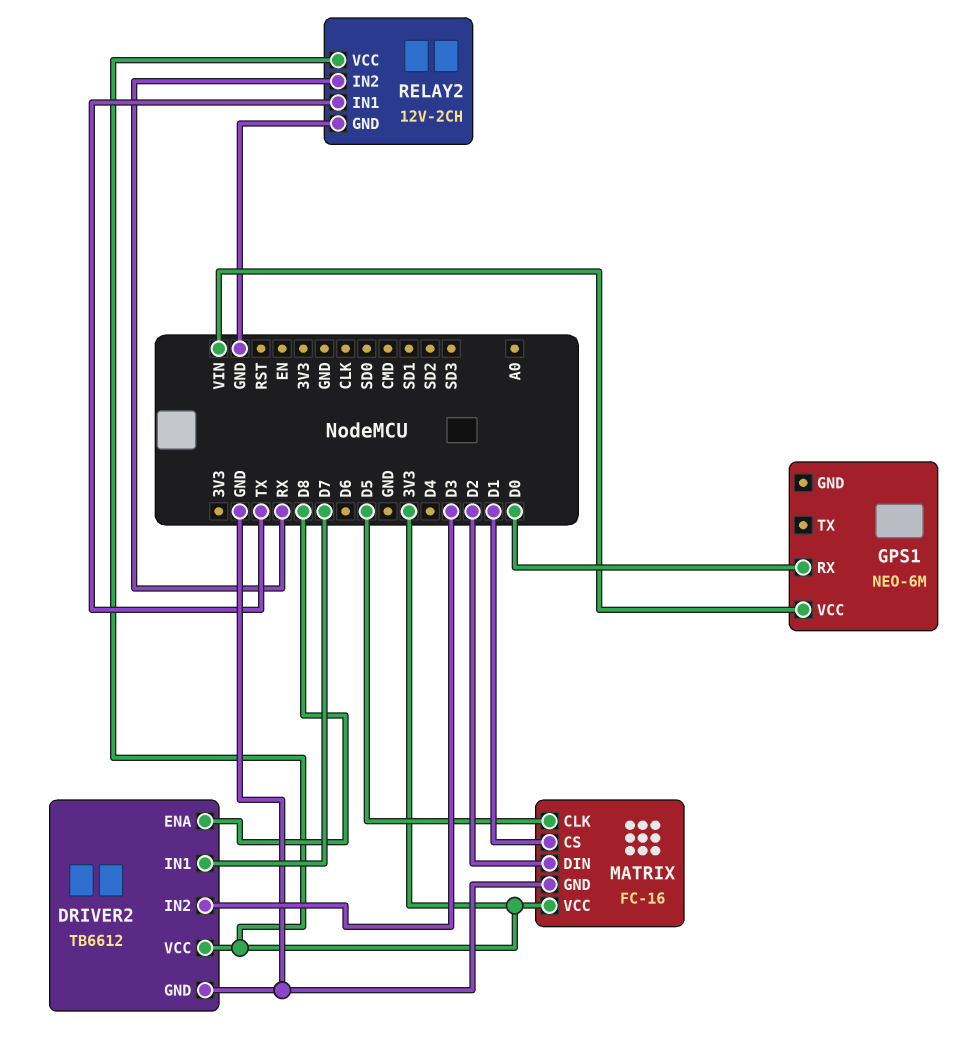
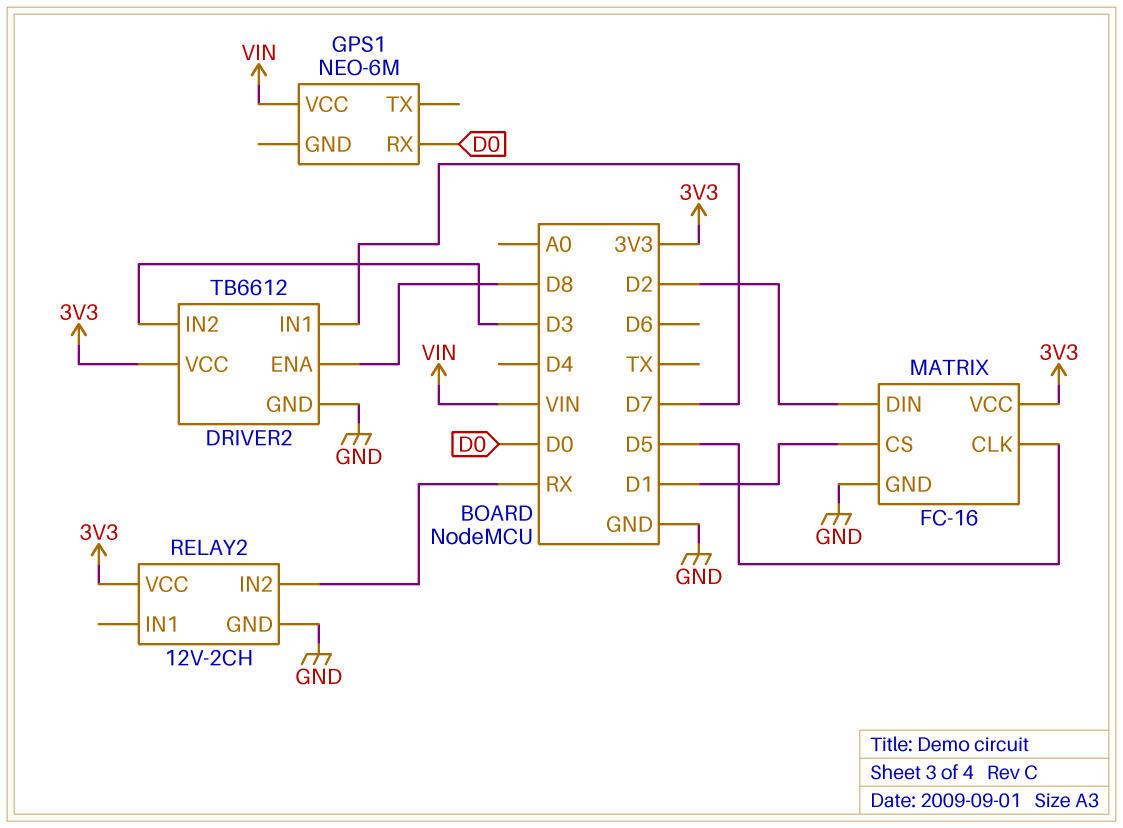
RELAY2 pin IN1: TX -> none

